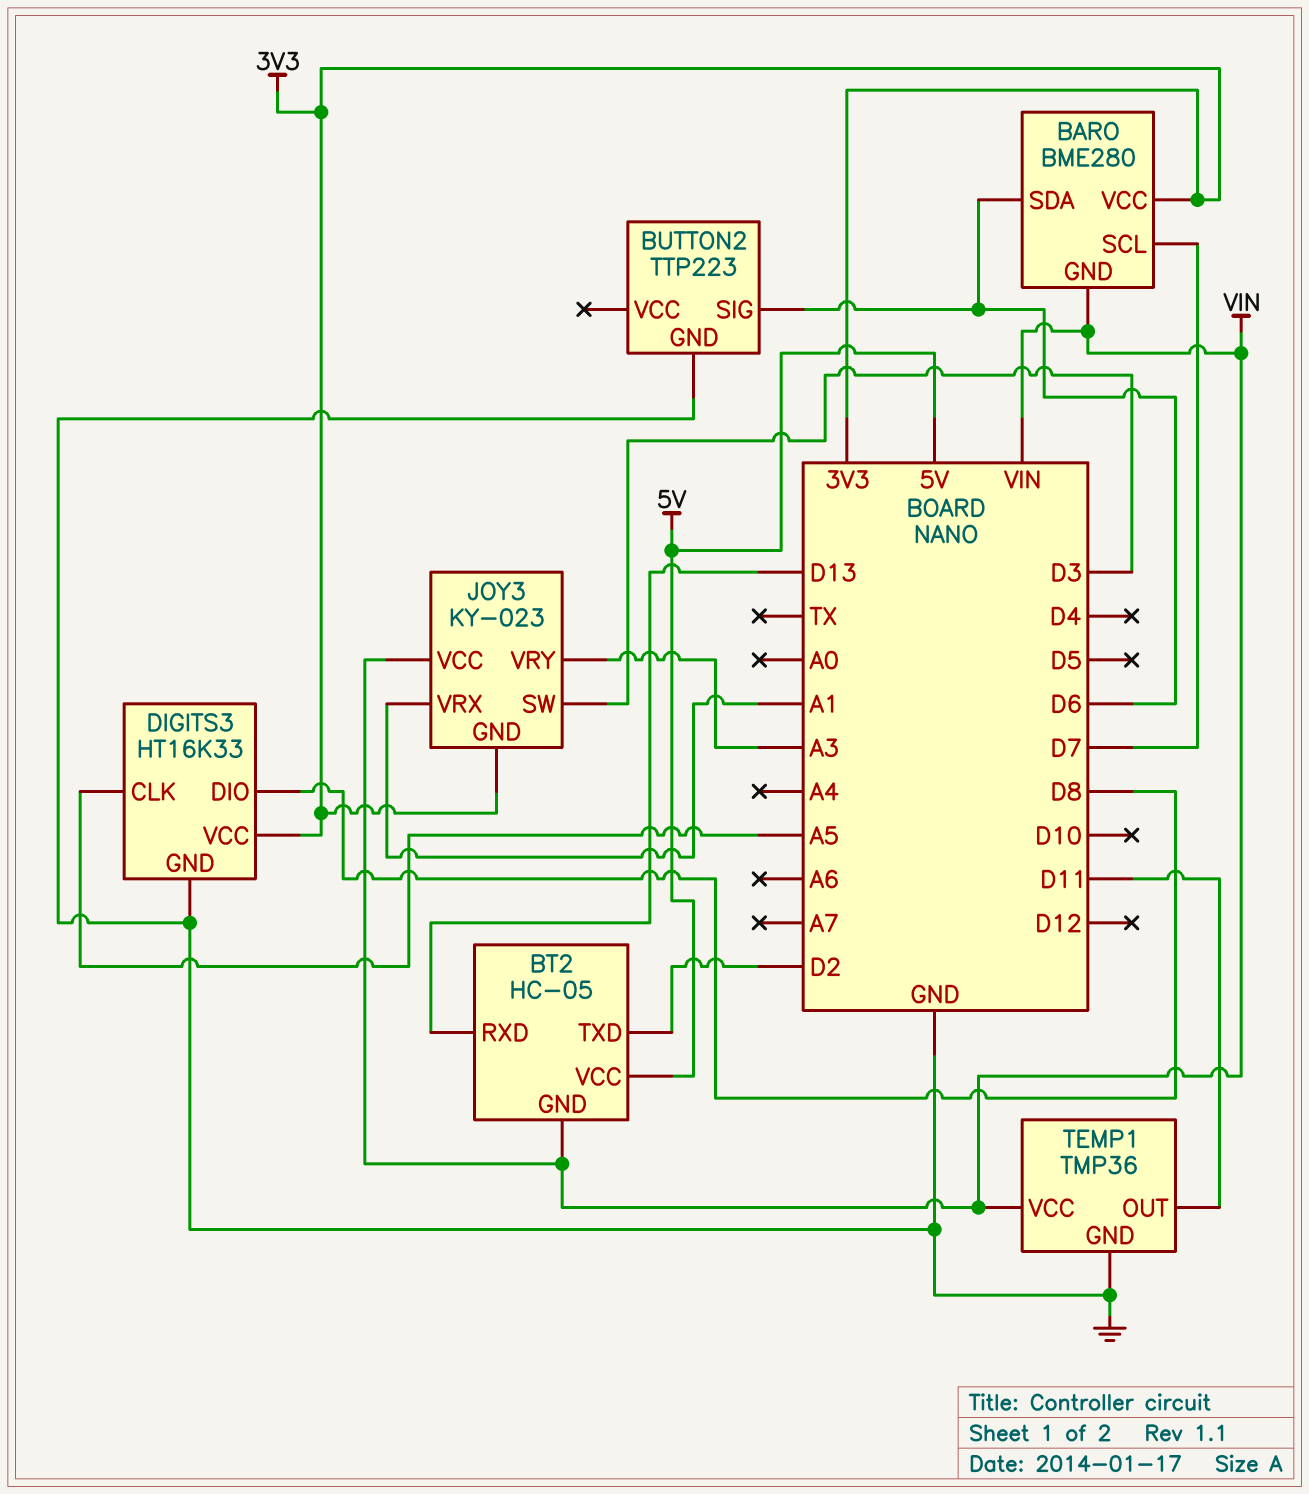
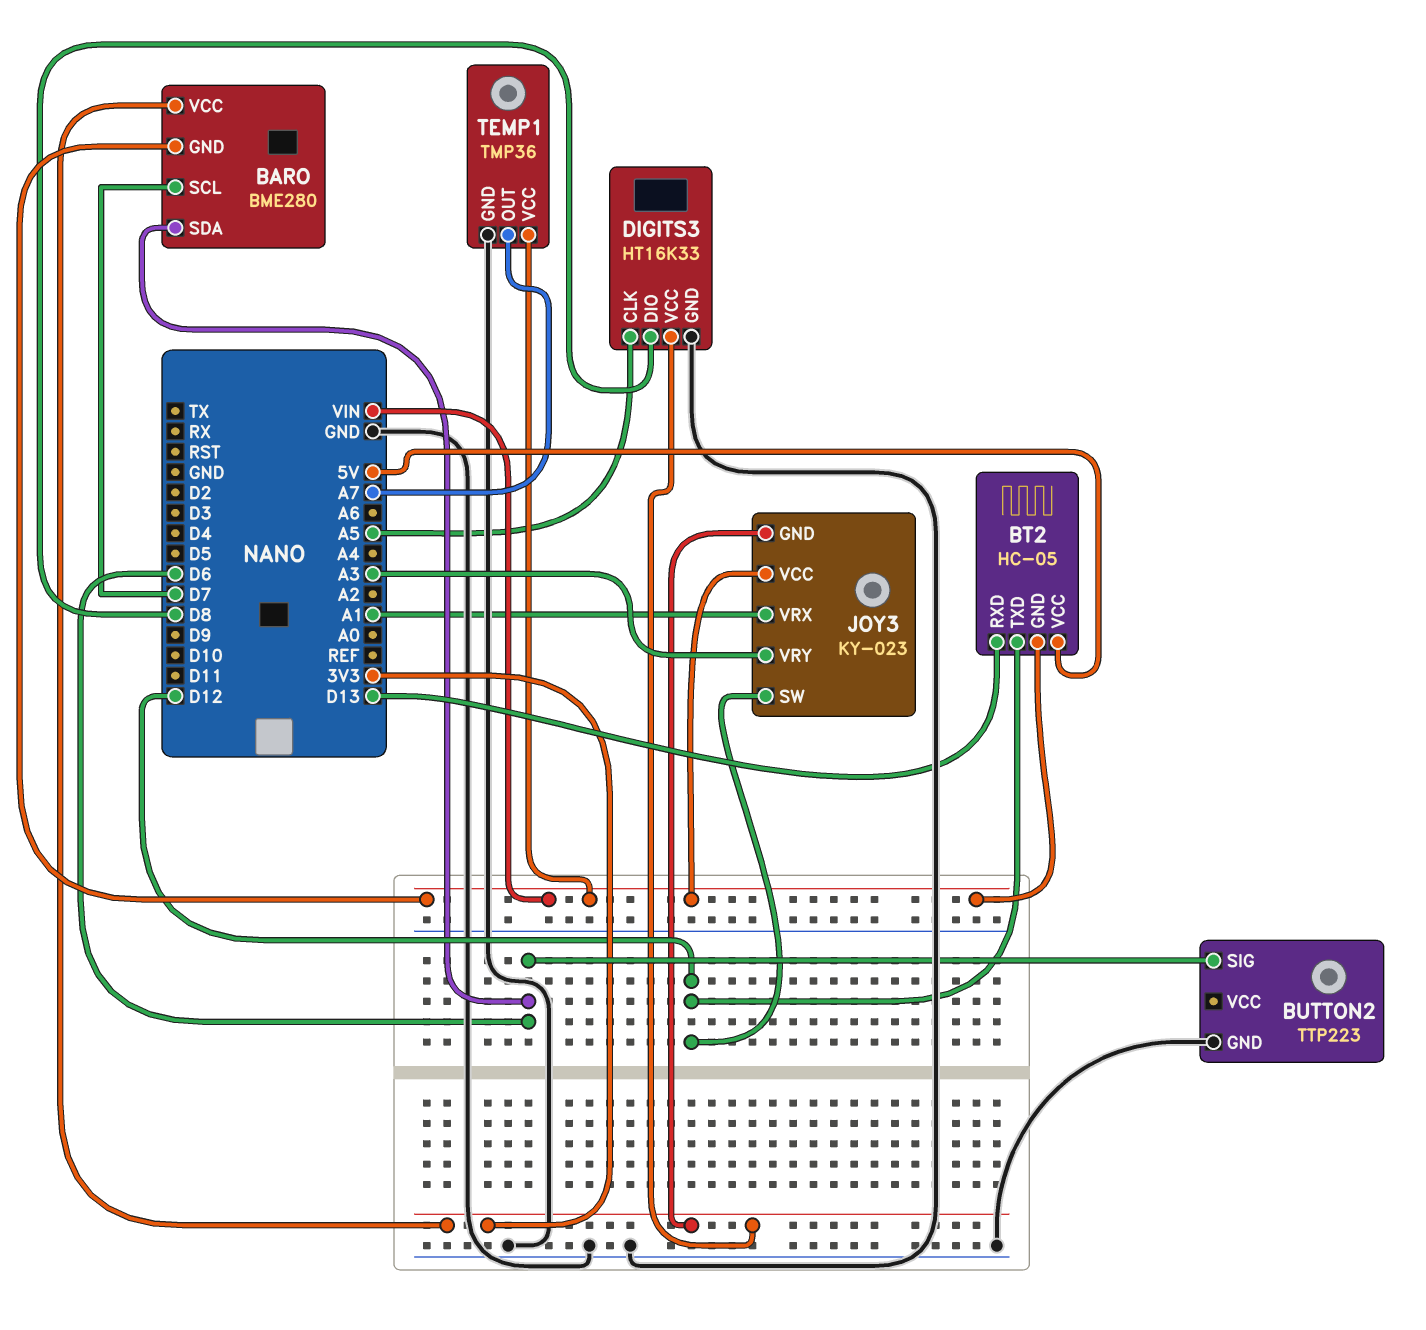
BT2 pin TXD: D2 -> D12
JOY3 pin SW: D3 -> D12
TEMP1 pin OUT: D11 -> A7

